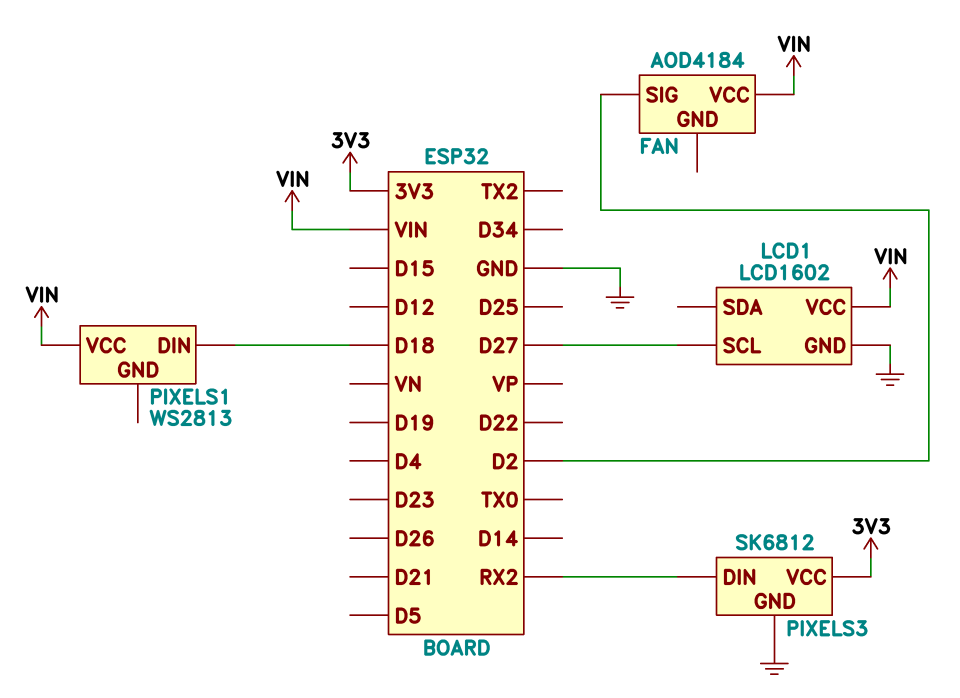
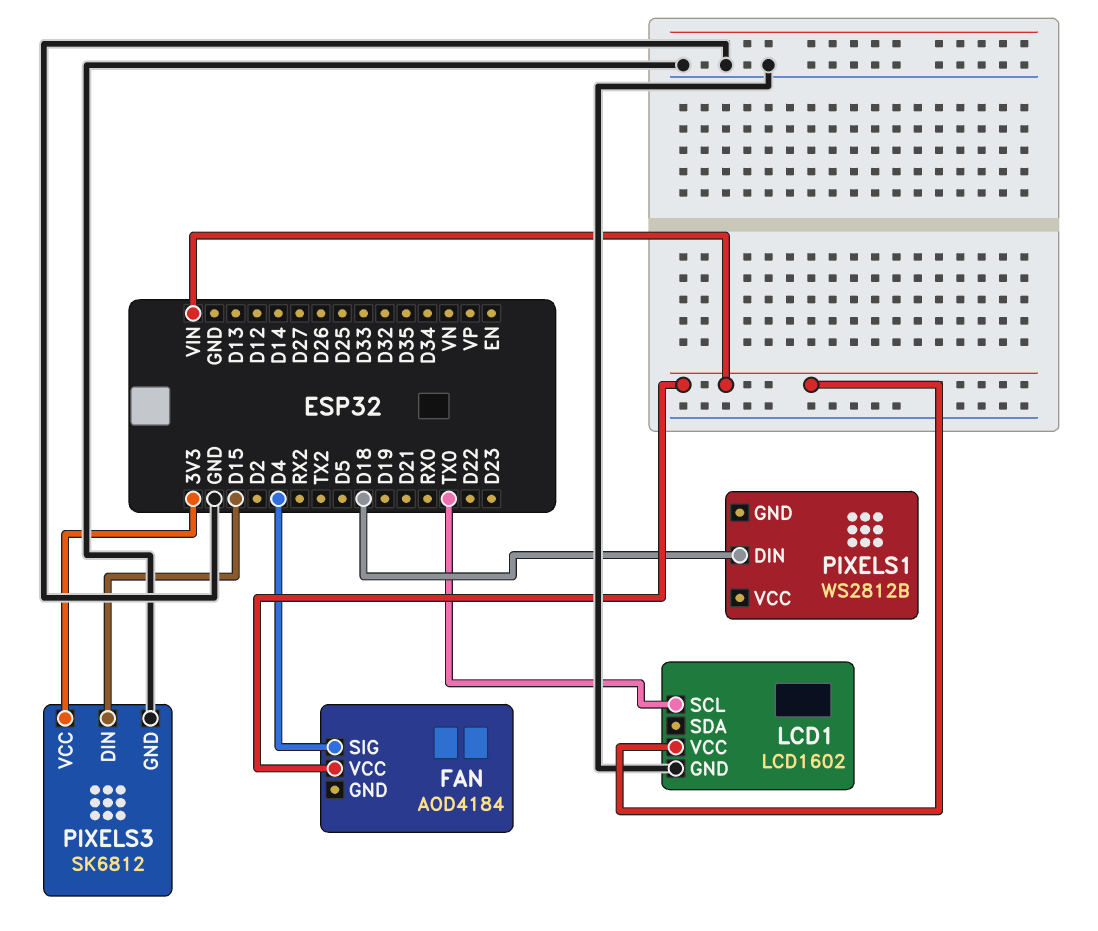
FAN pin SIG: D2 -> D4
LCD1 pin SCL: D27 -> TX0
PIXELS1: WS2813 -> WS2812B
PIXELS1 pin VCC: VIN -> none
PIXELS3 pin DIN: RX2 -> D15

